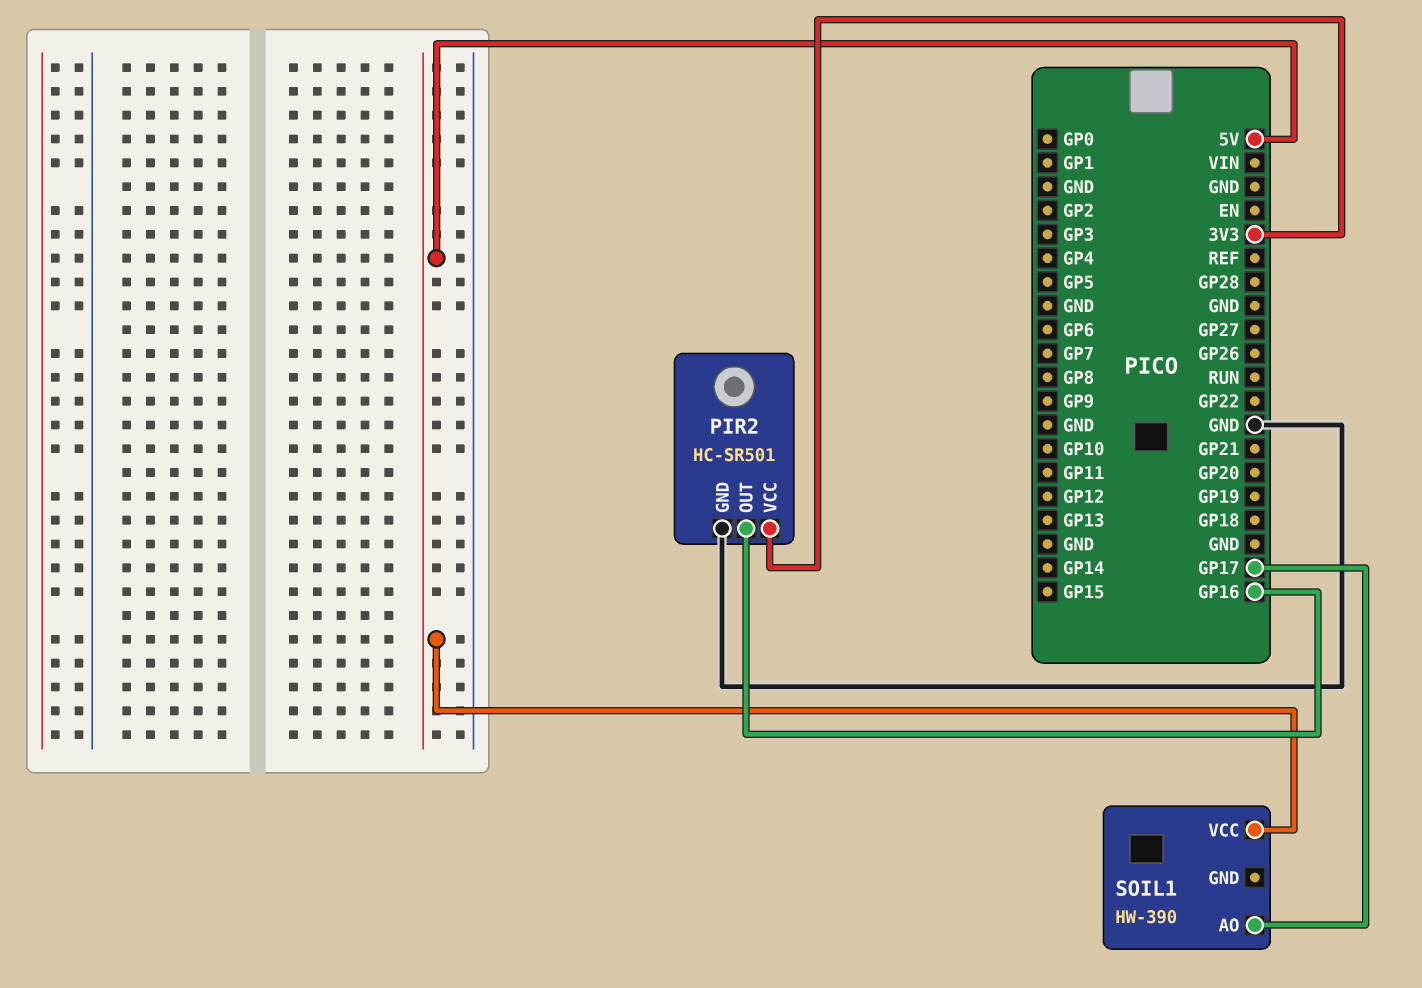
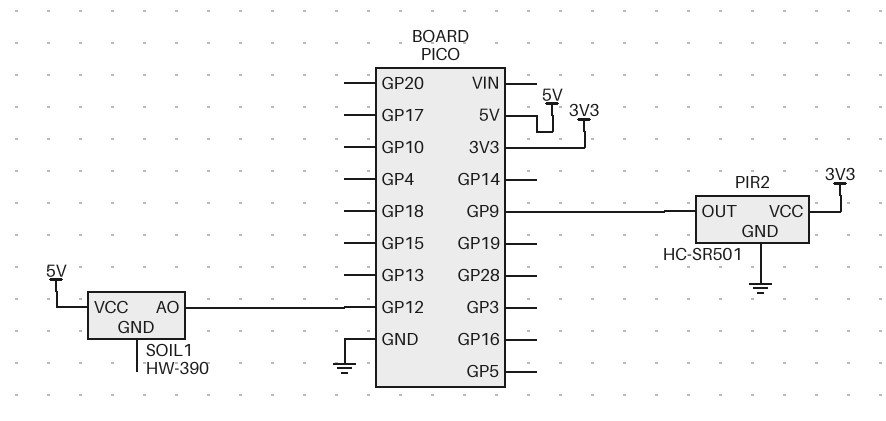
PIR2 pin OUT: GP16 -> GP9
SOIL1 pin AO: GP17 -> GP12

